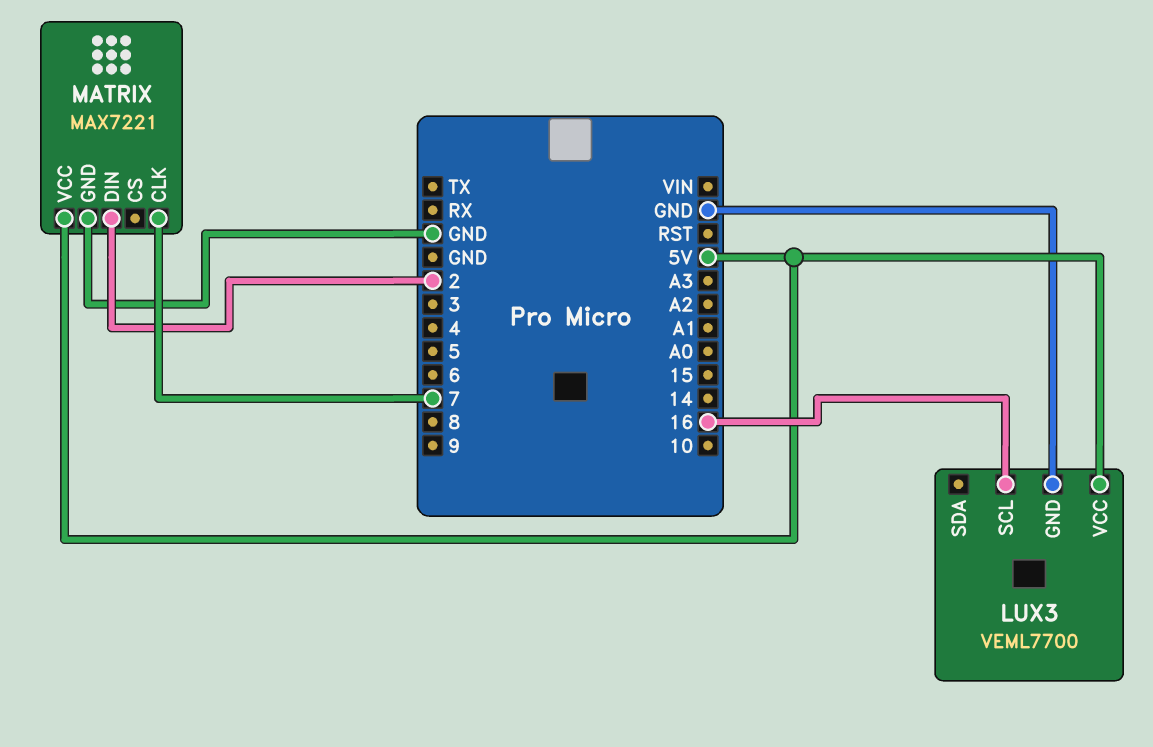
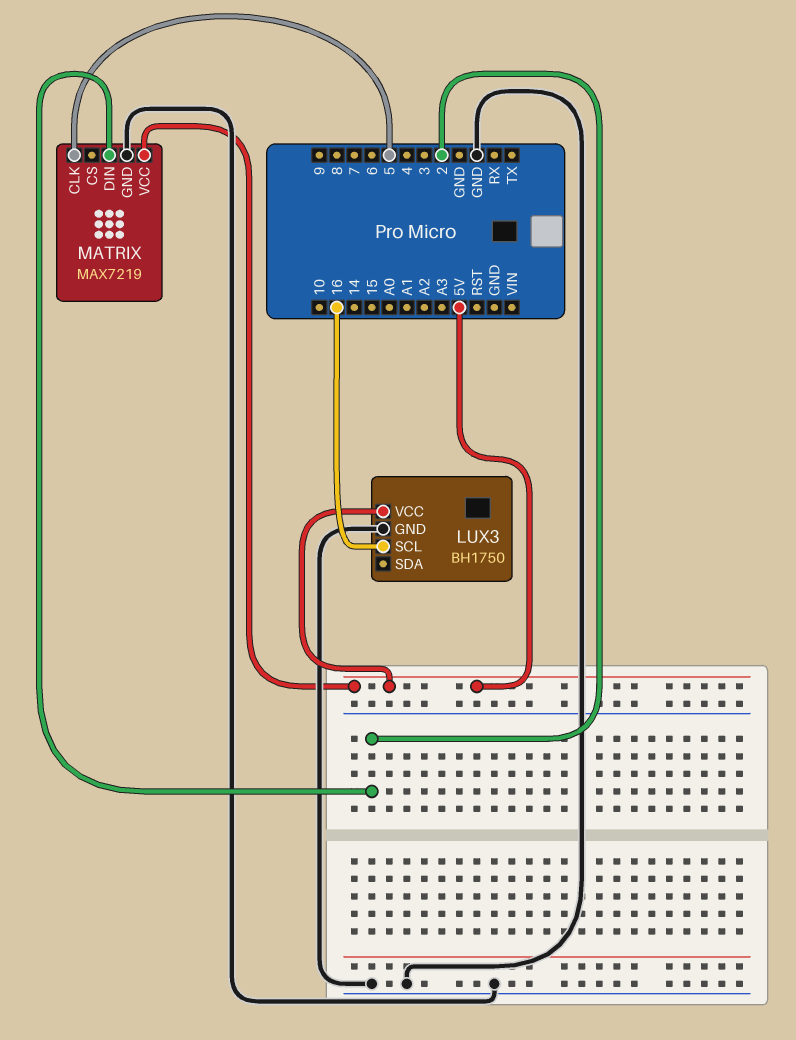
LUX3: VEML7700 -> BH1750
MATRIX: MAX7221 -> MAX7219
MATRIX pin CLK: 7 -> 5

